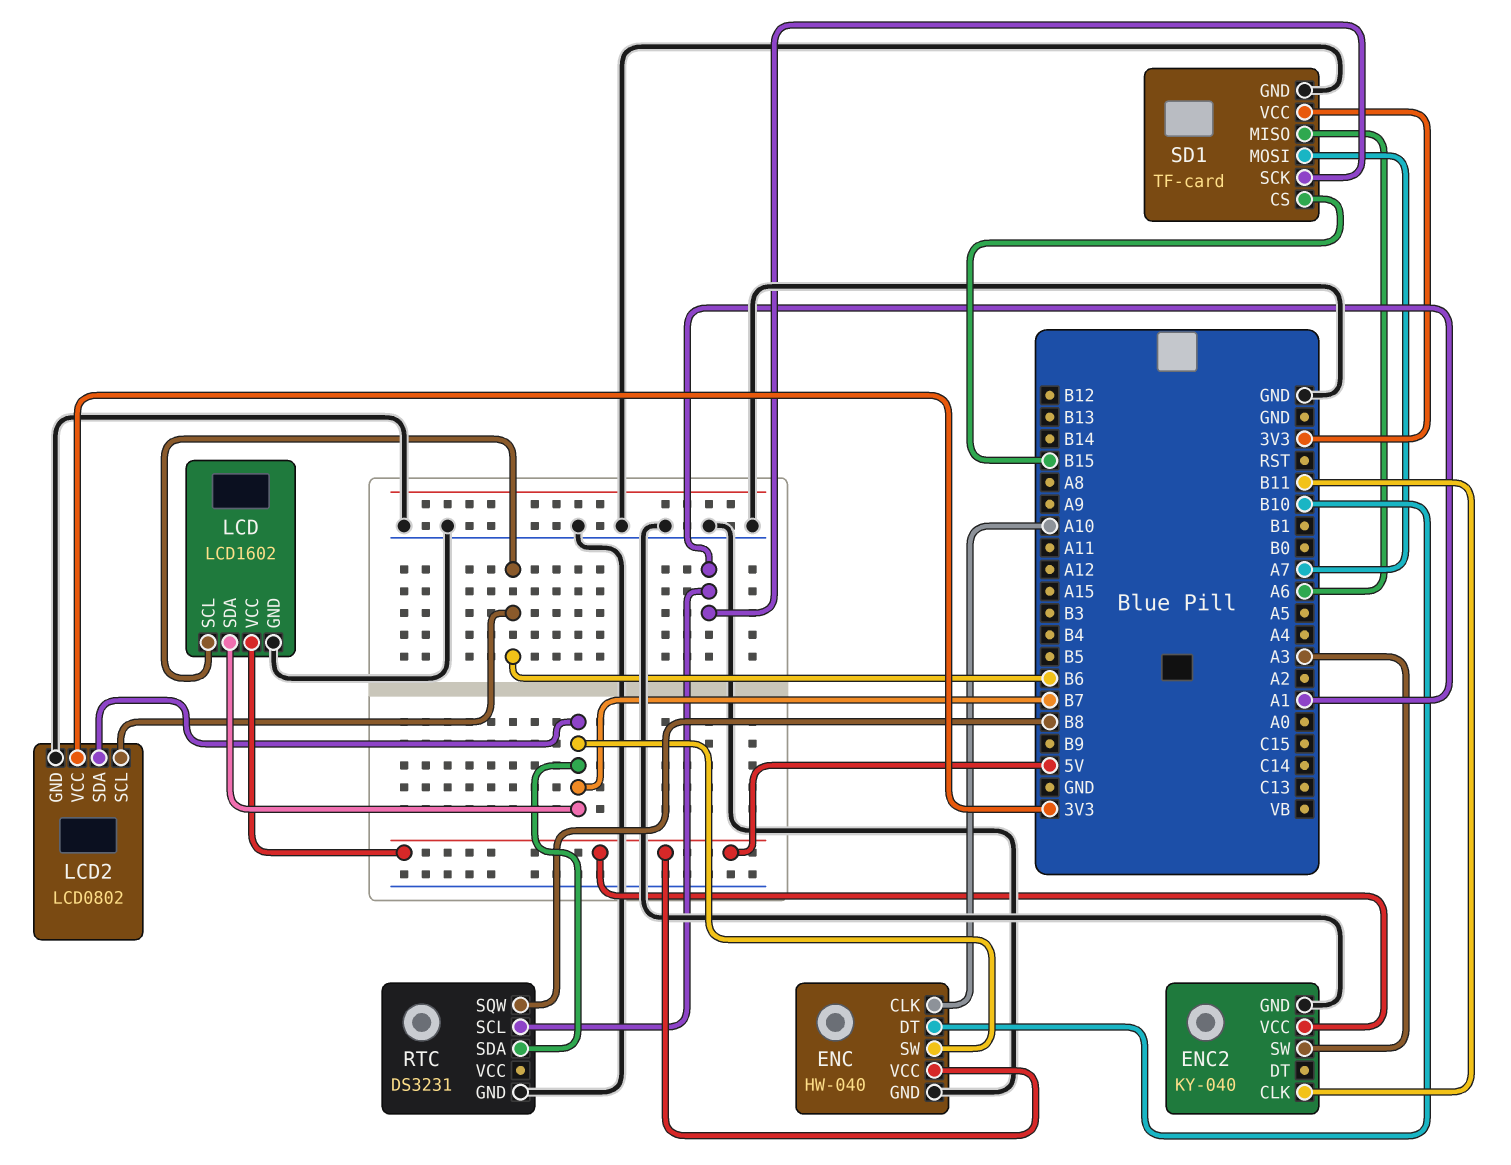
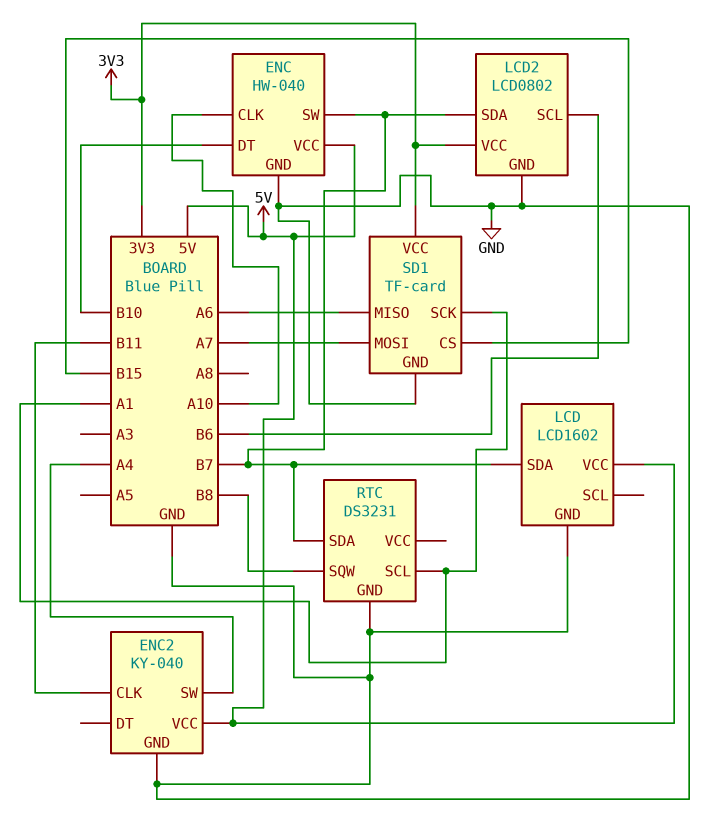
ENC2 pin SW: A3 -> A4
LCD pin SCL: B6 -> none

